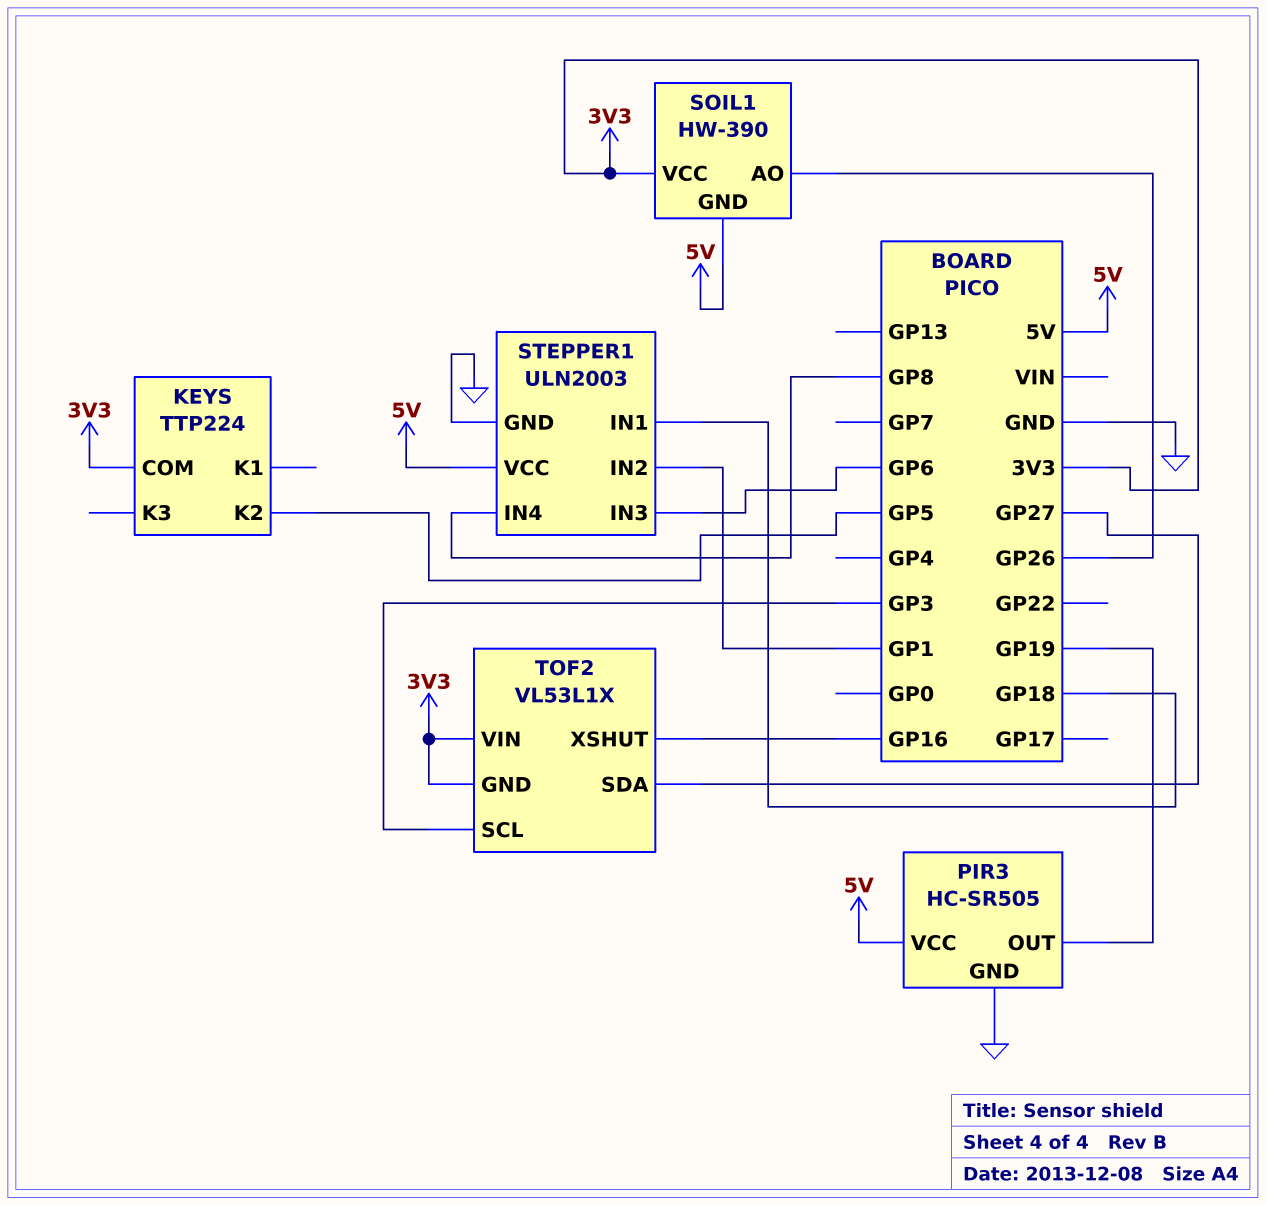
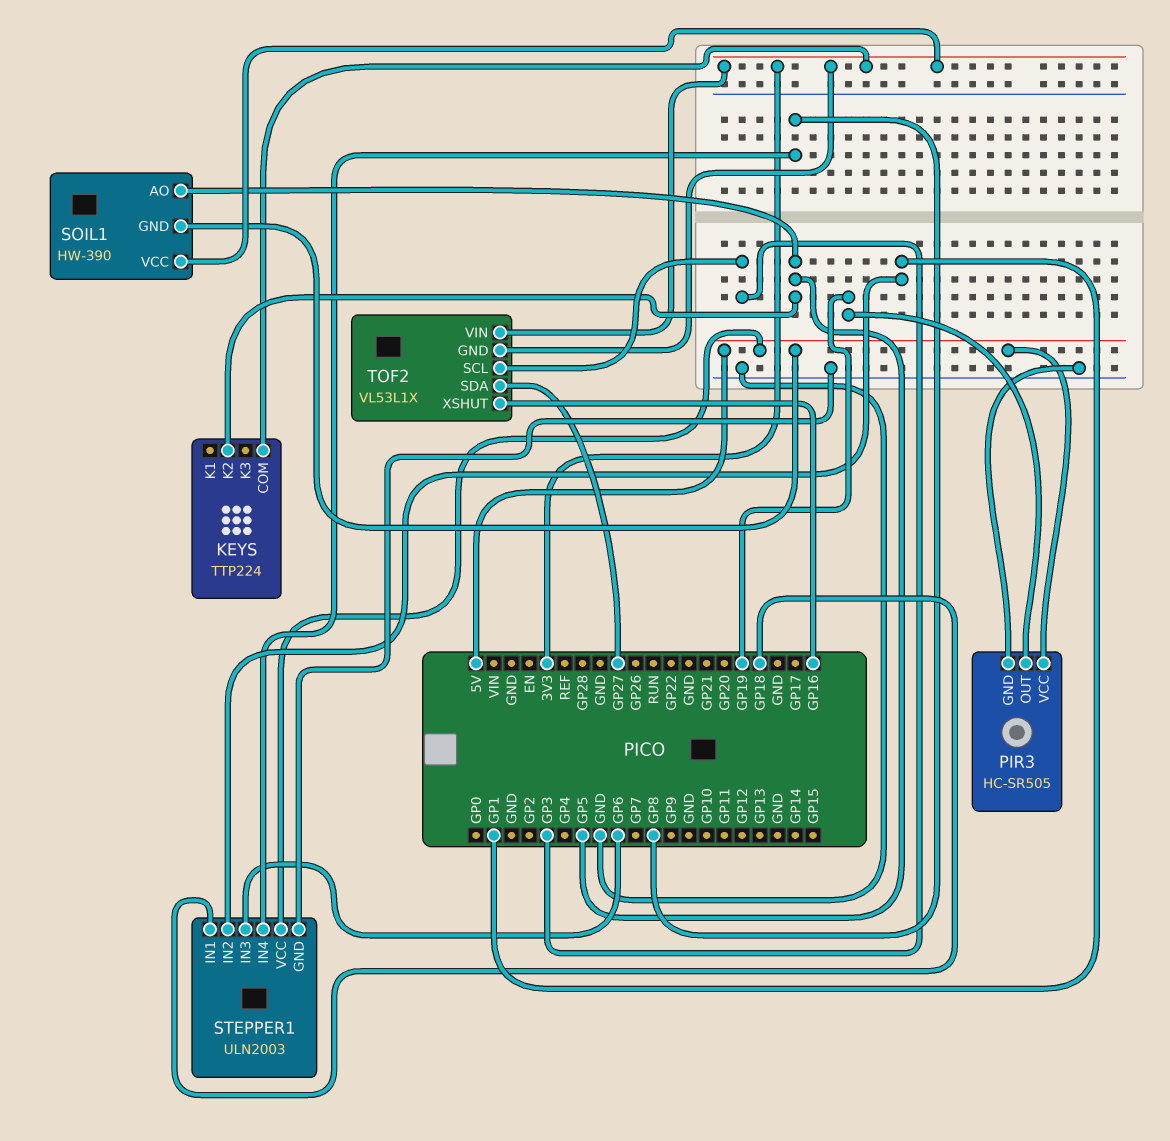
SOIL1 pin AO: GP26 -> GP5

